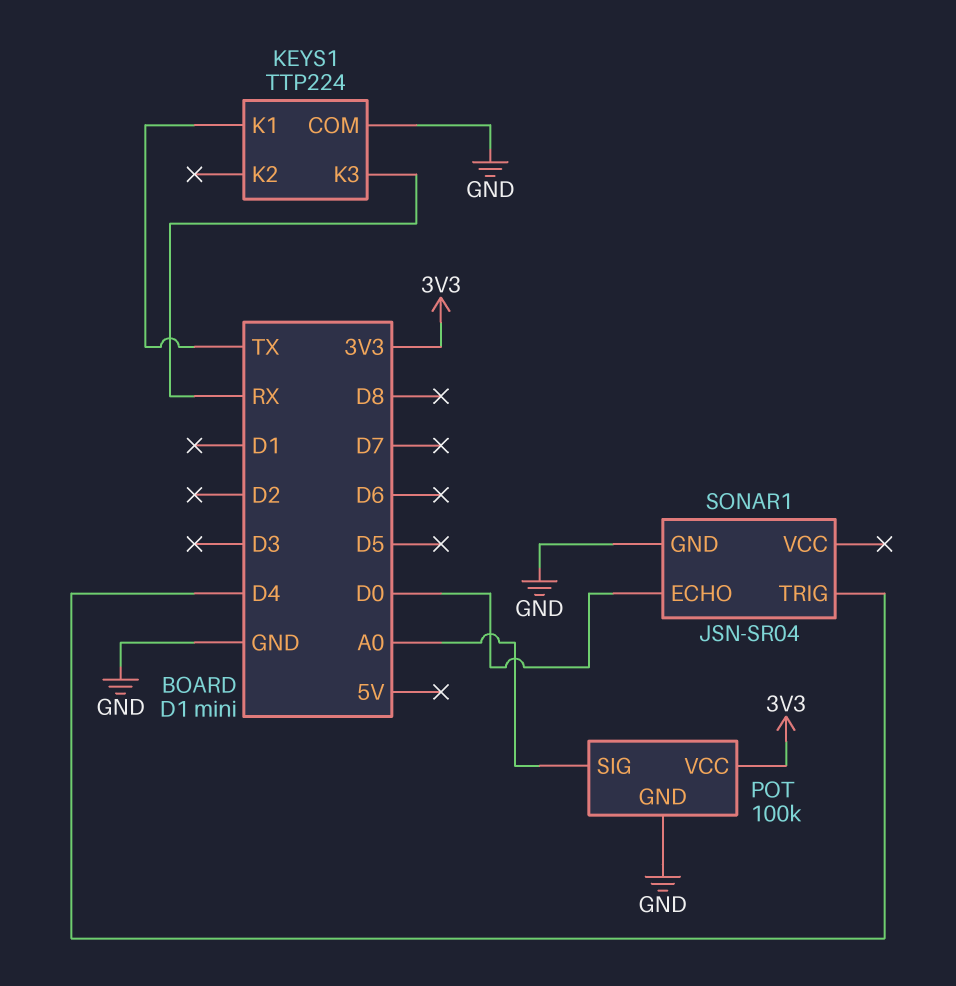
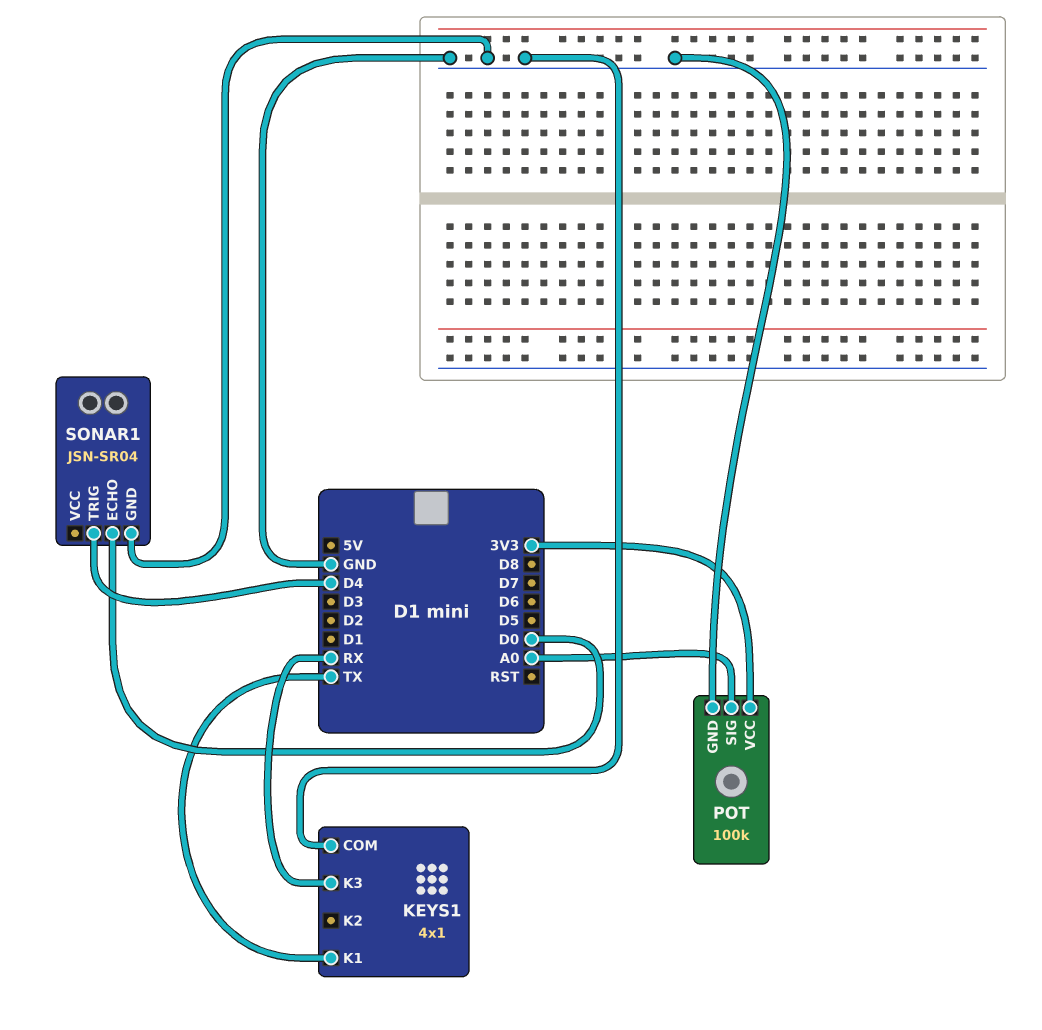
KEYS1: TTP224 -> 4x1

